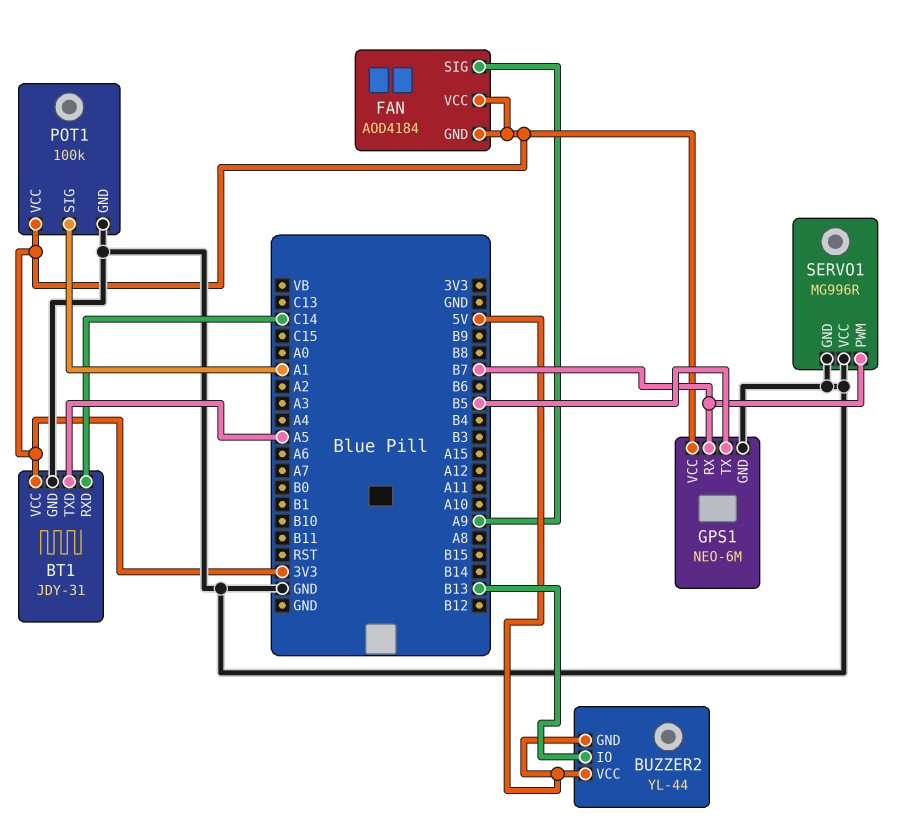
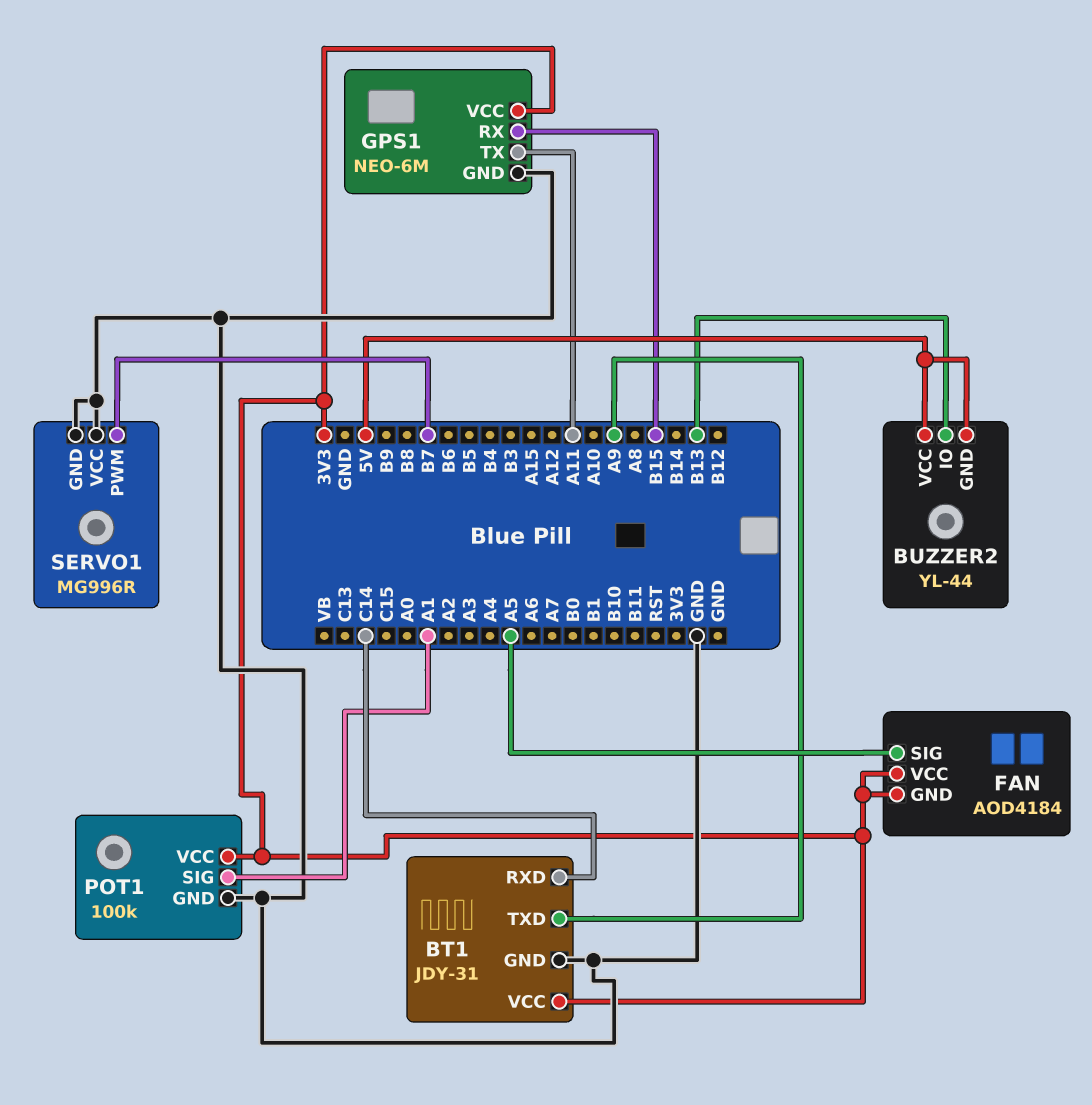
BT1 pin TXD: A5 -> A9
FAN pin SIG: A9 -> A5
GPS1 pin RX: B7 -> B15
GPS1 pin TX: B5 -> A11

